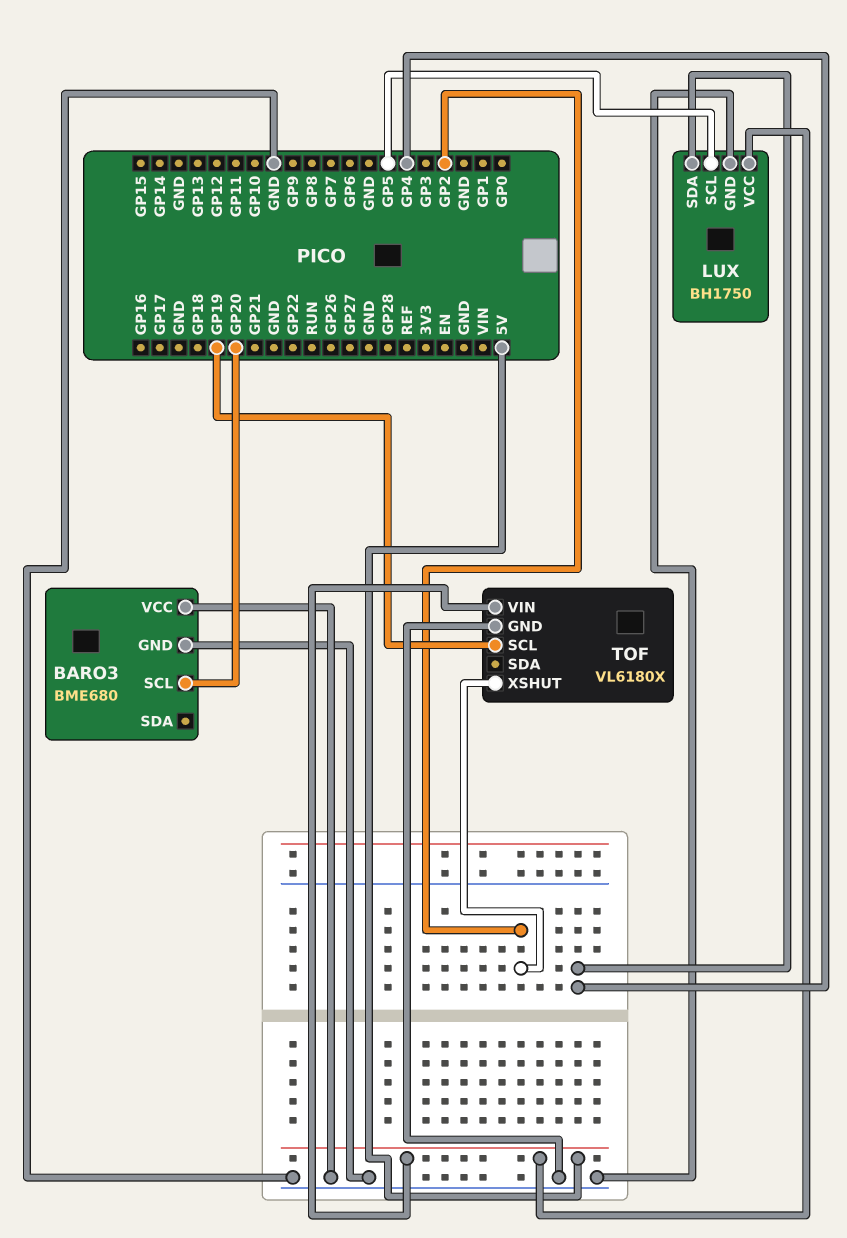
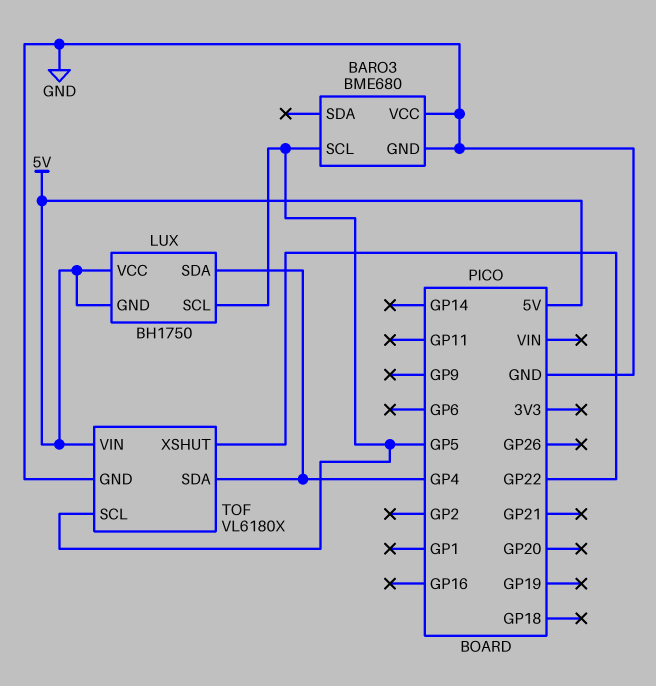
BARO3 pin SCL: GP20 -> GP5
LUX pin GND: GND -> 5V
TOF pin SCL: GP19 -> GP5
TOF pin SDA: none -> GP4
TOF pin XSHUT: GP2 -> GP22

